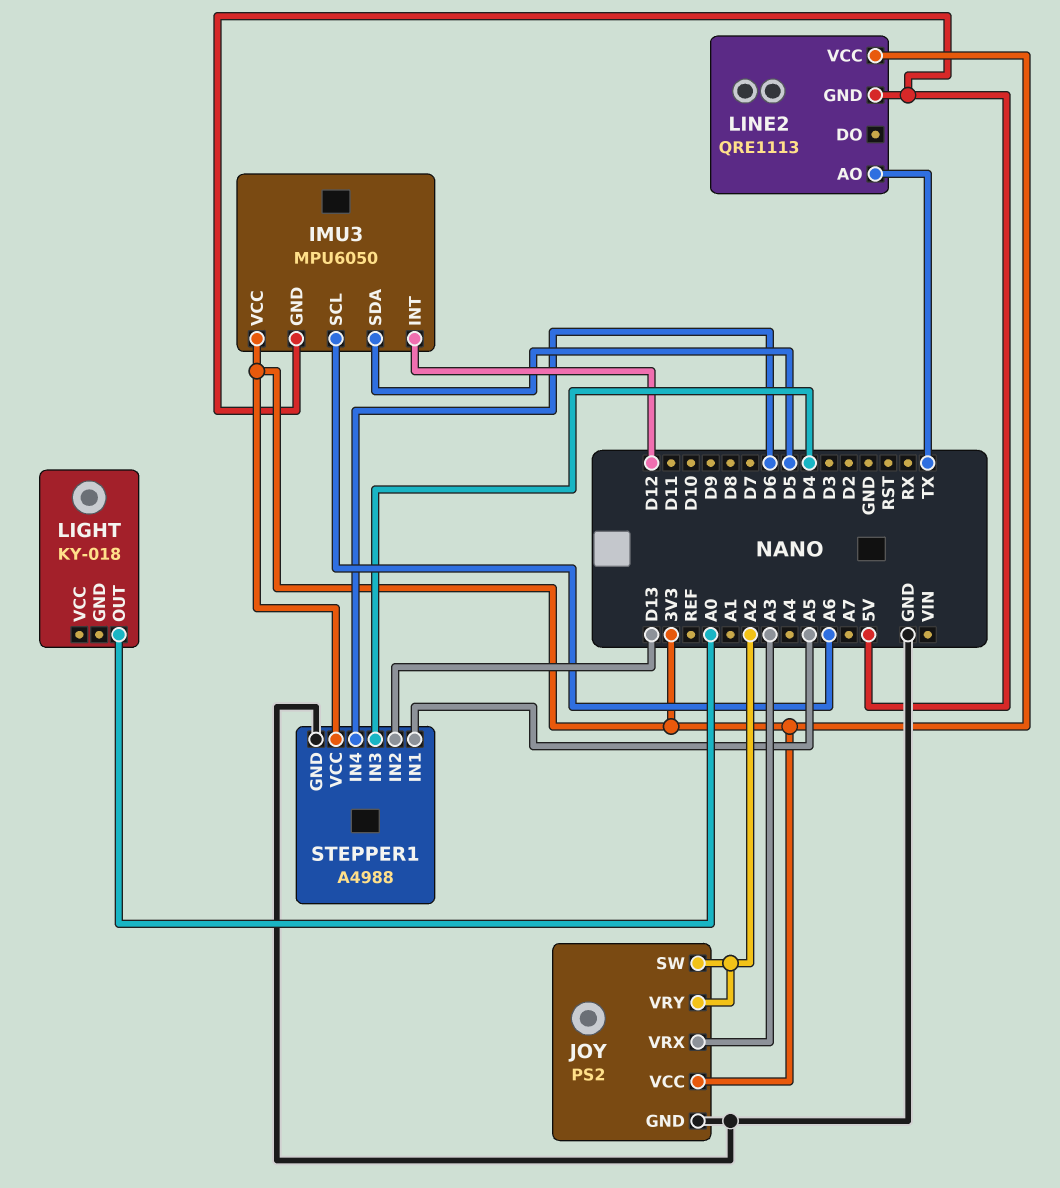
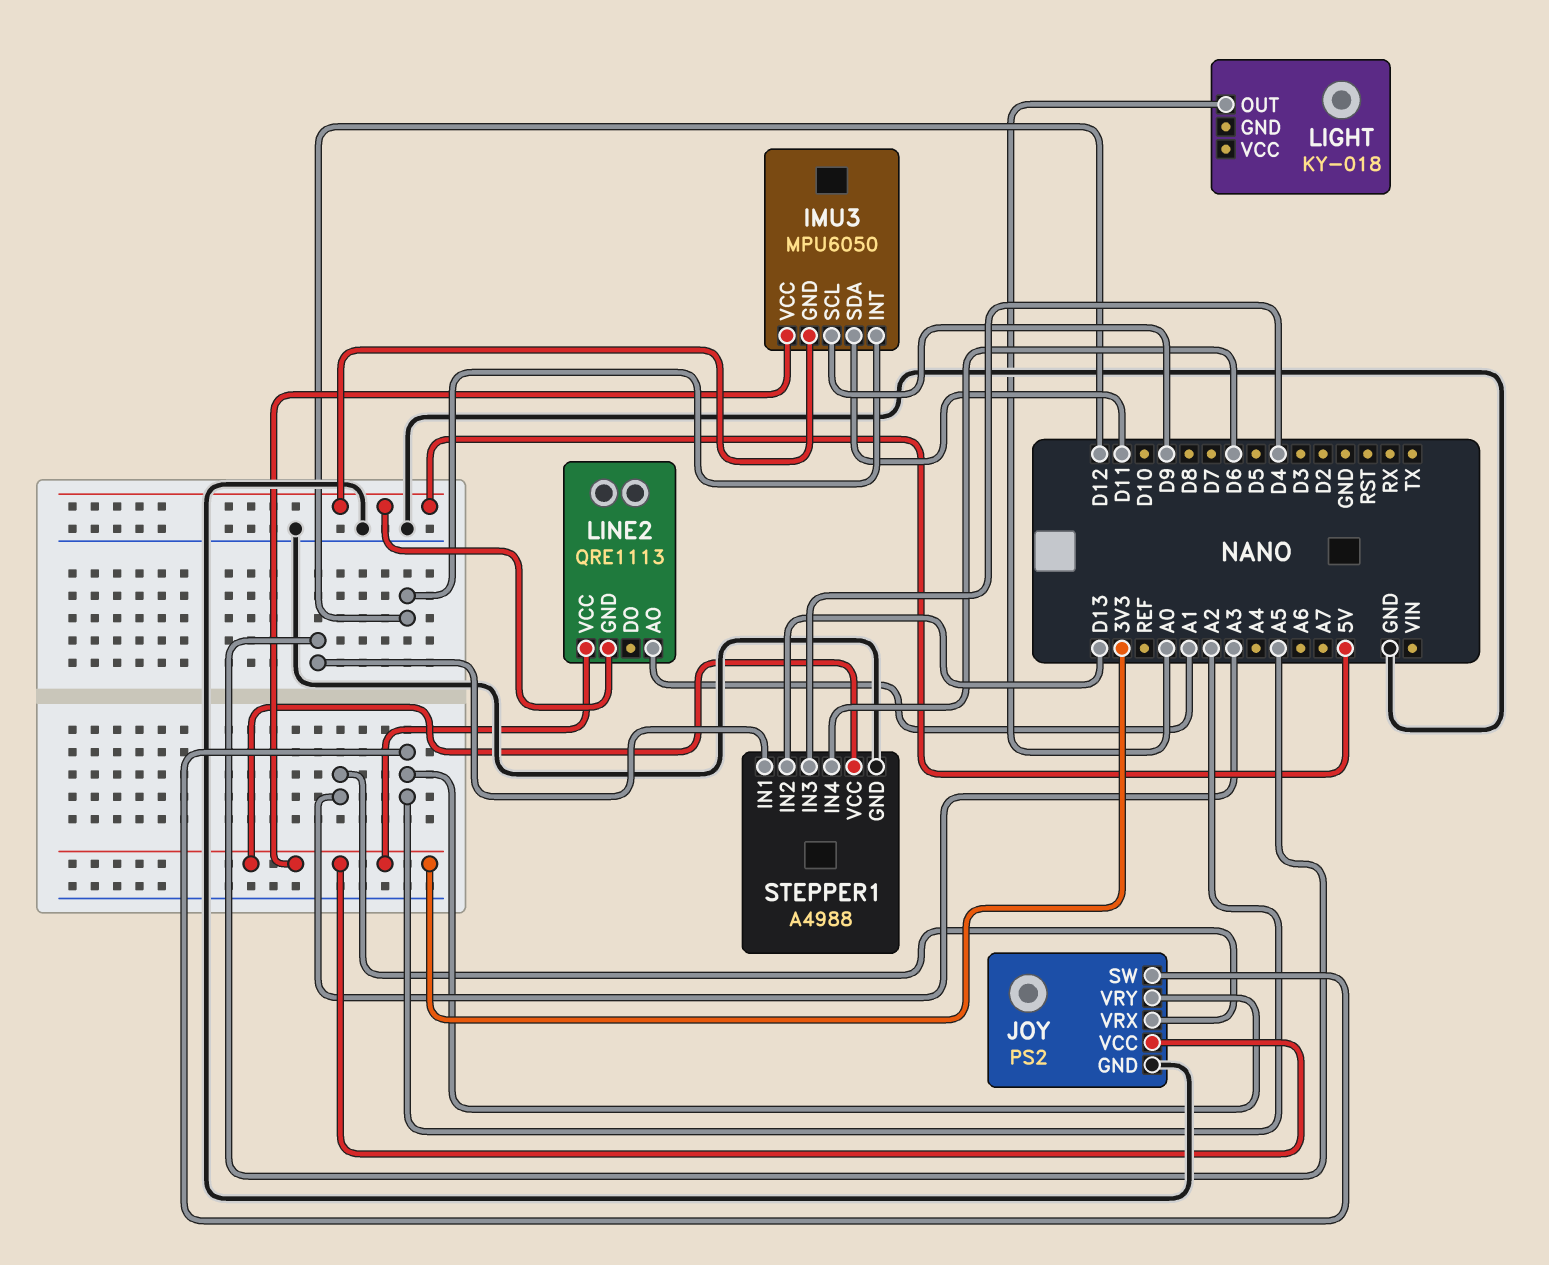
IMU3 pin SCL: A6 -> D9
IMU3 pin SDA: D5 -> D11
LINE2 pin AO: TX -> A1

